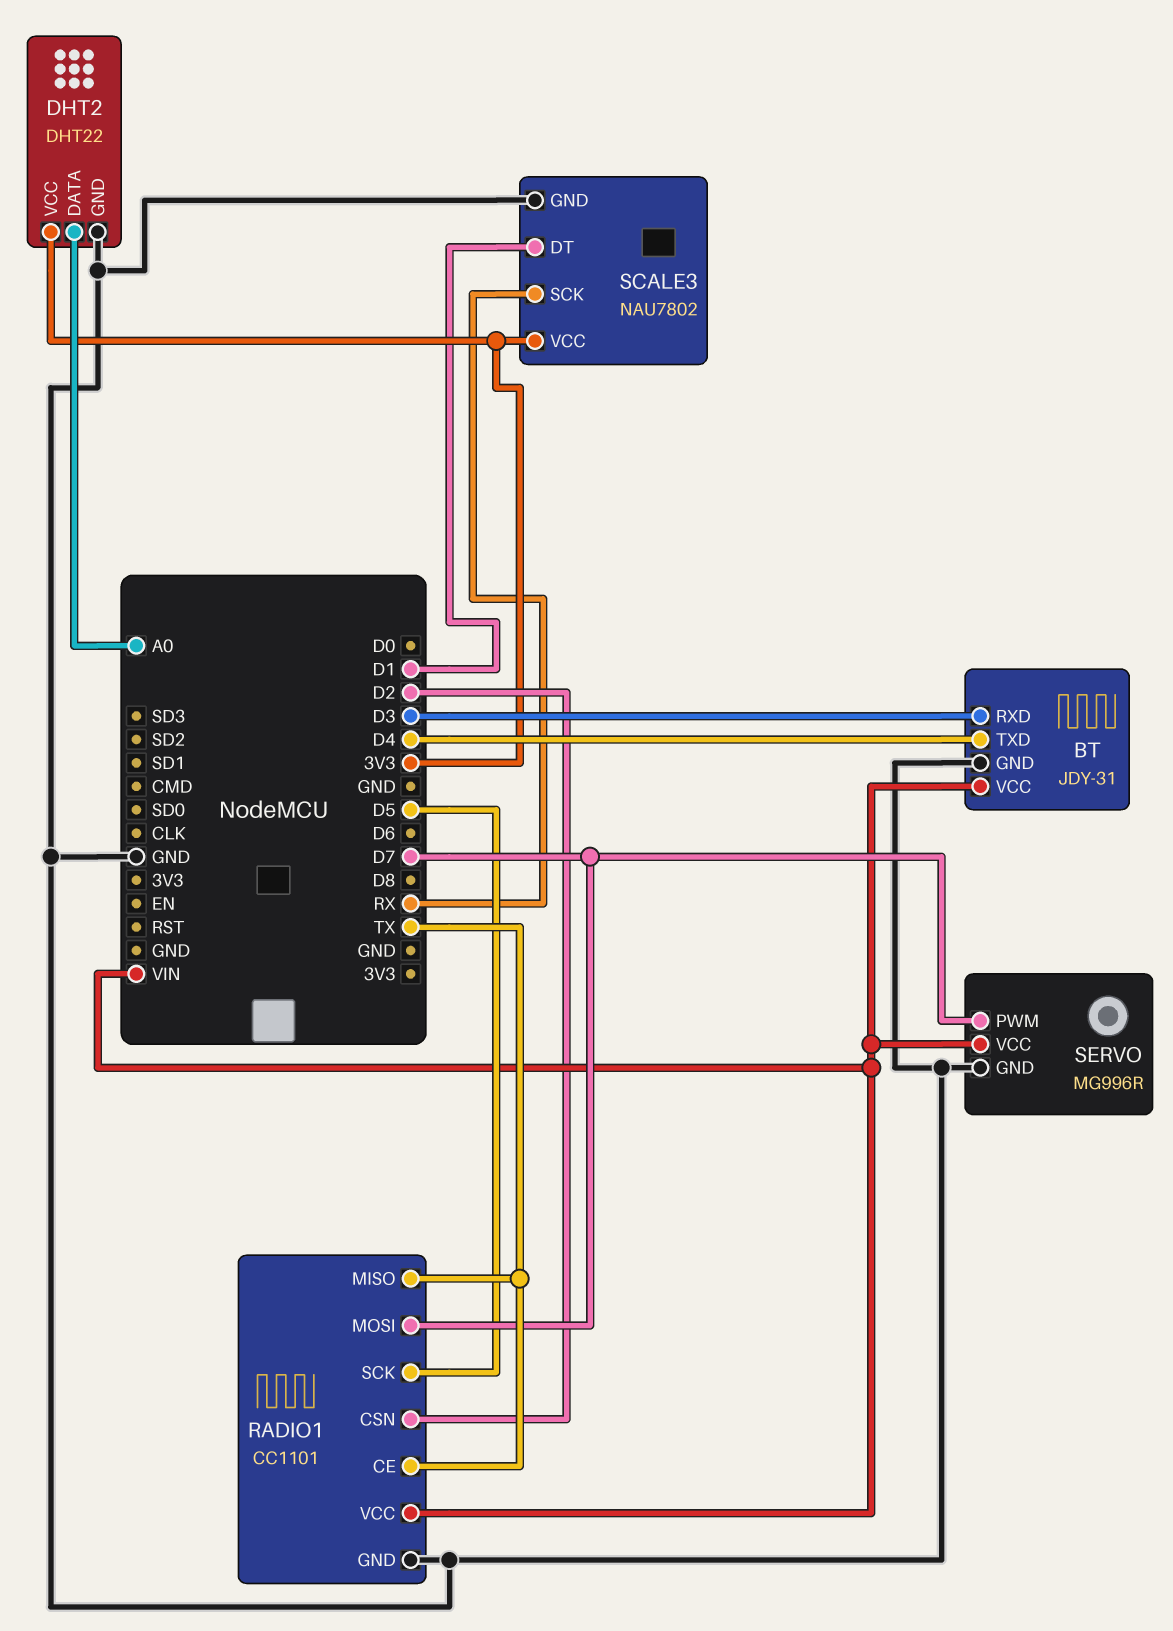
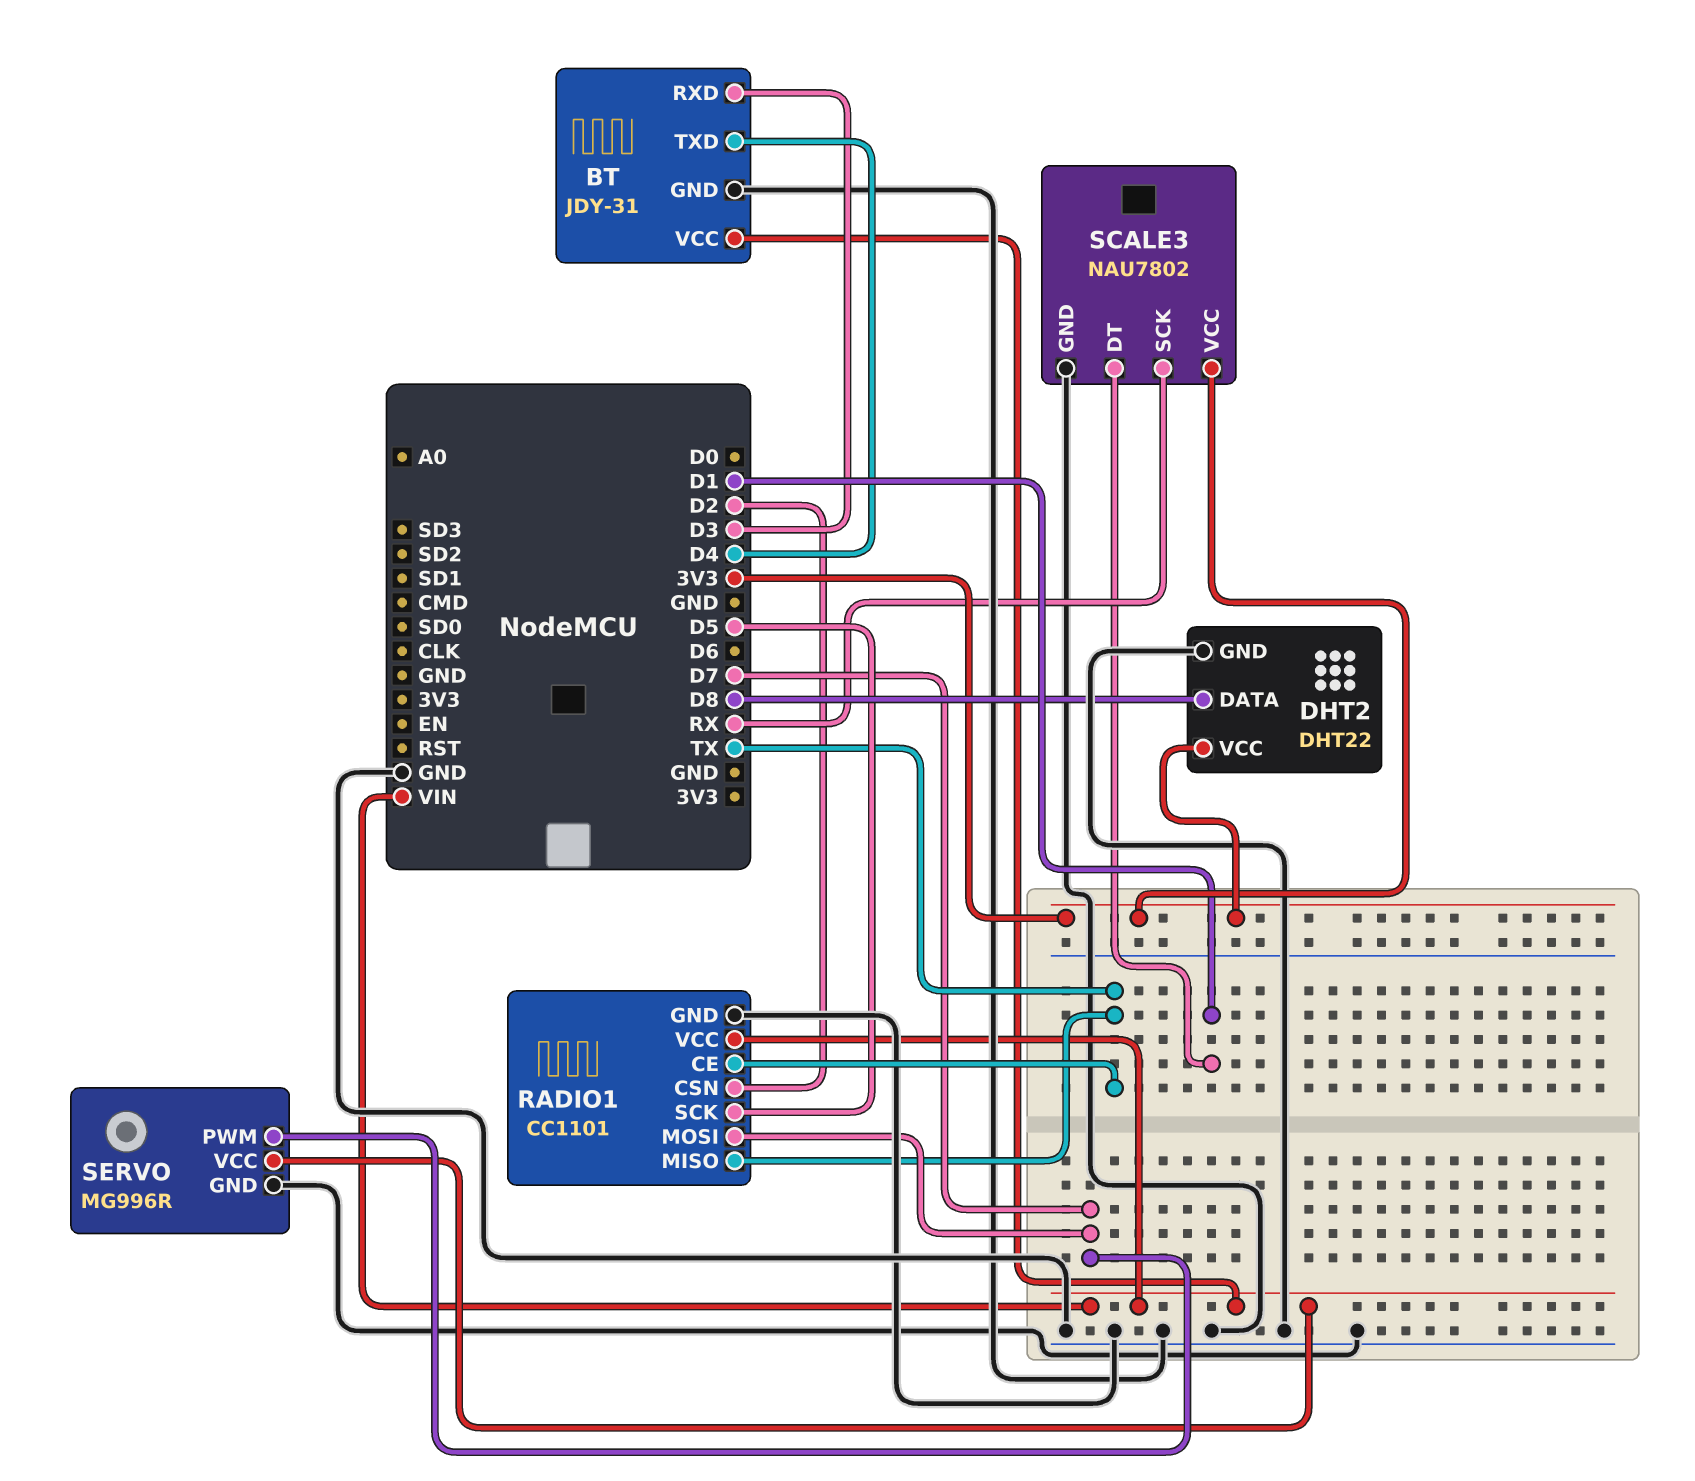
DHT2 pin DATA: A0 -> D8

